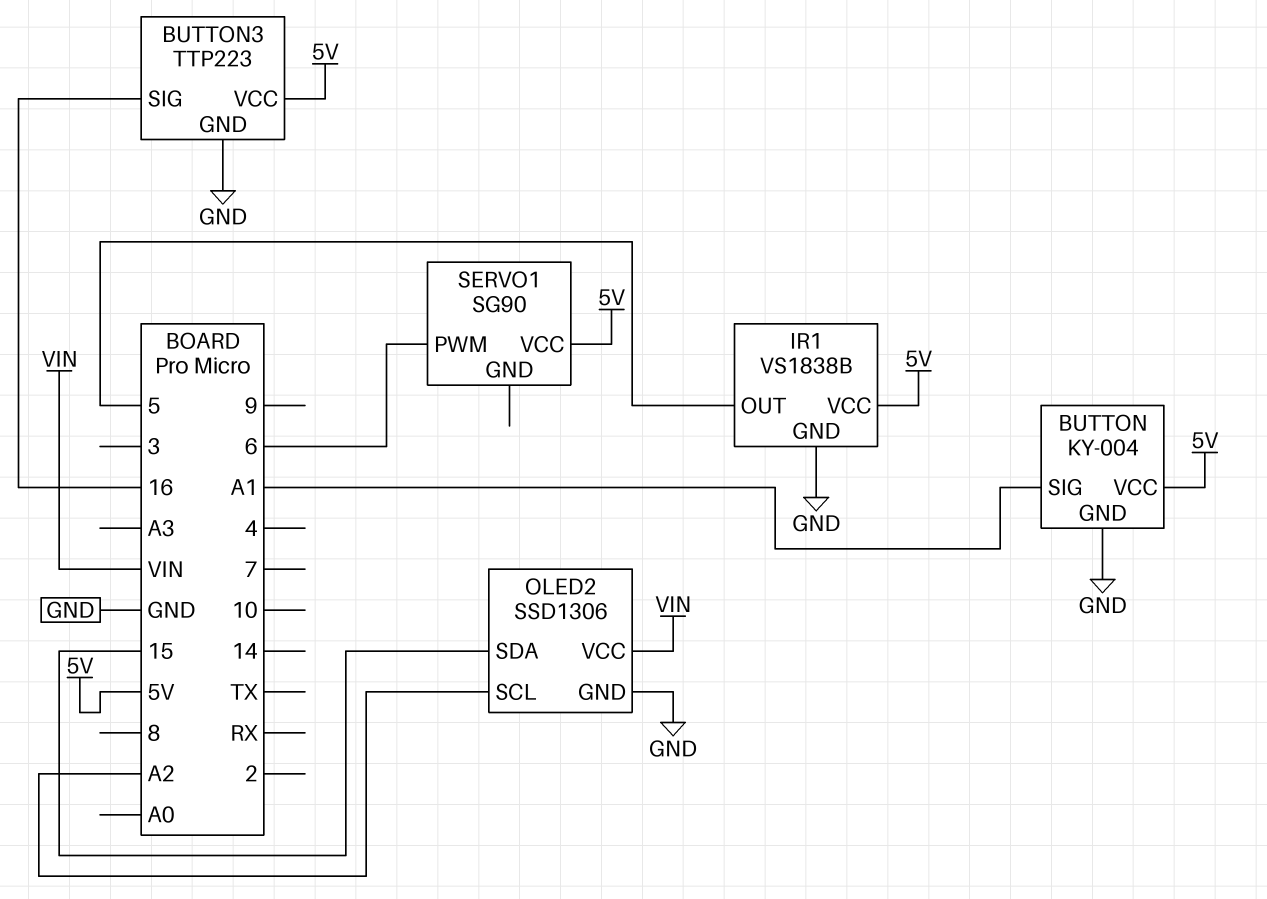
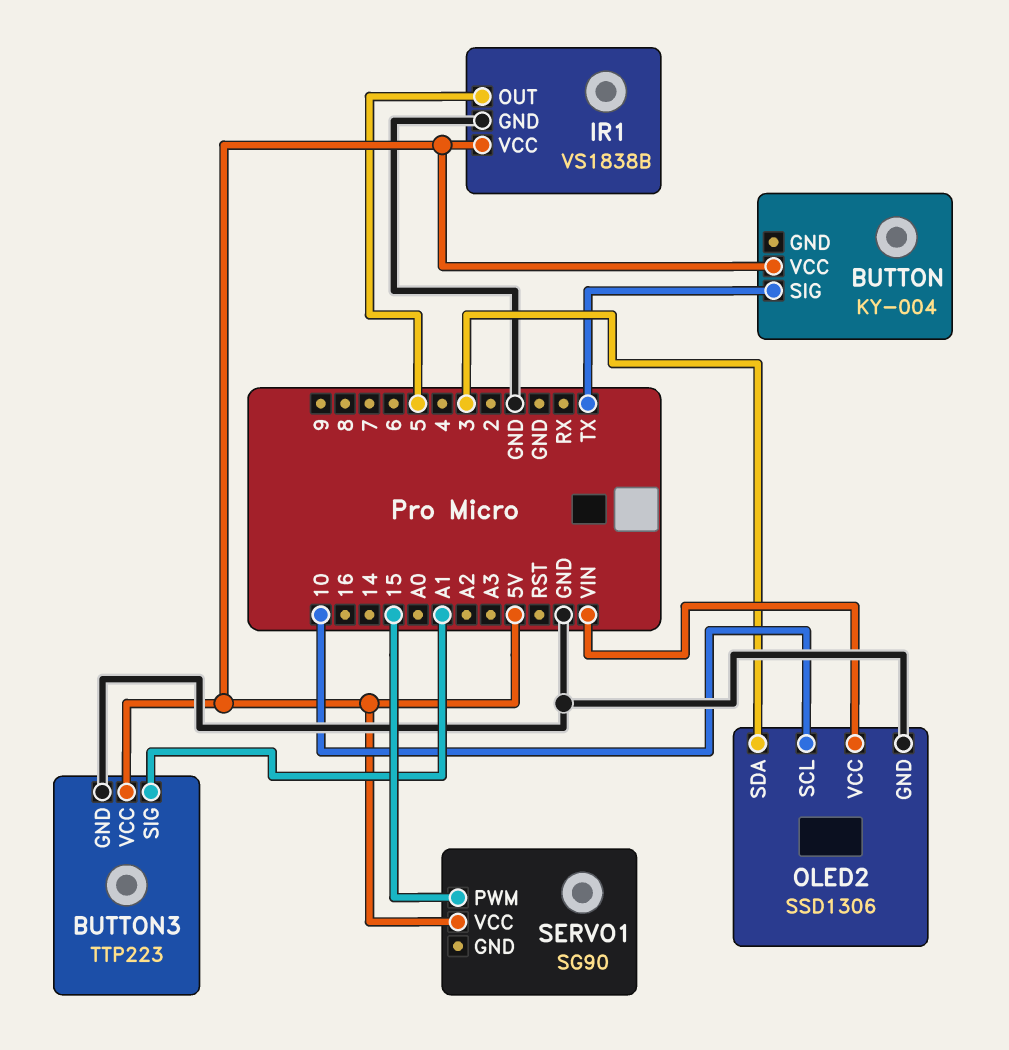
BUTTON pin GND: GND -> none
BUTTON pin SIG: A1 -> TX
BUTTON3 pin SIG: 16 -> A1
OLED2 pin SCL: A2 -> 10
OLED2 pin SDA: 15 -> 3
SERVO1 pin PWM: 6 -> 15

